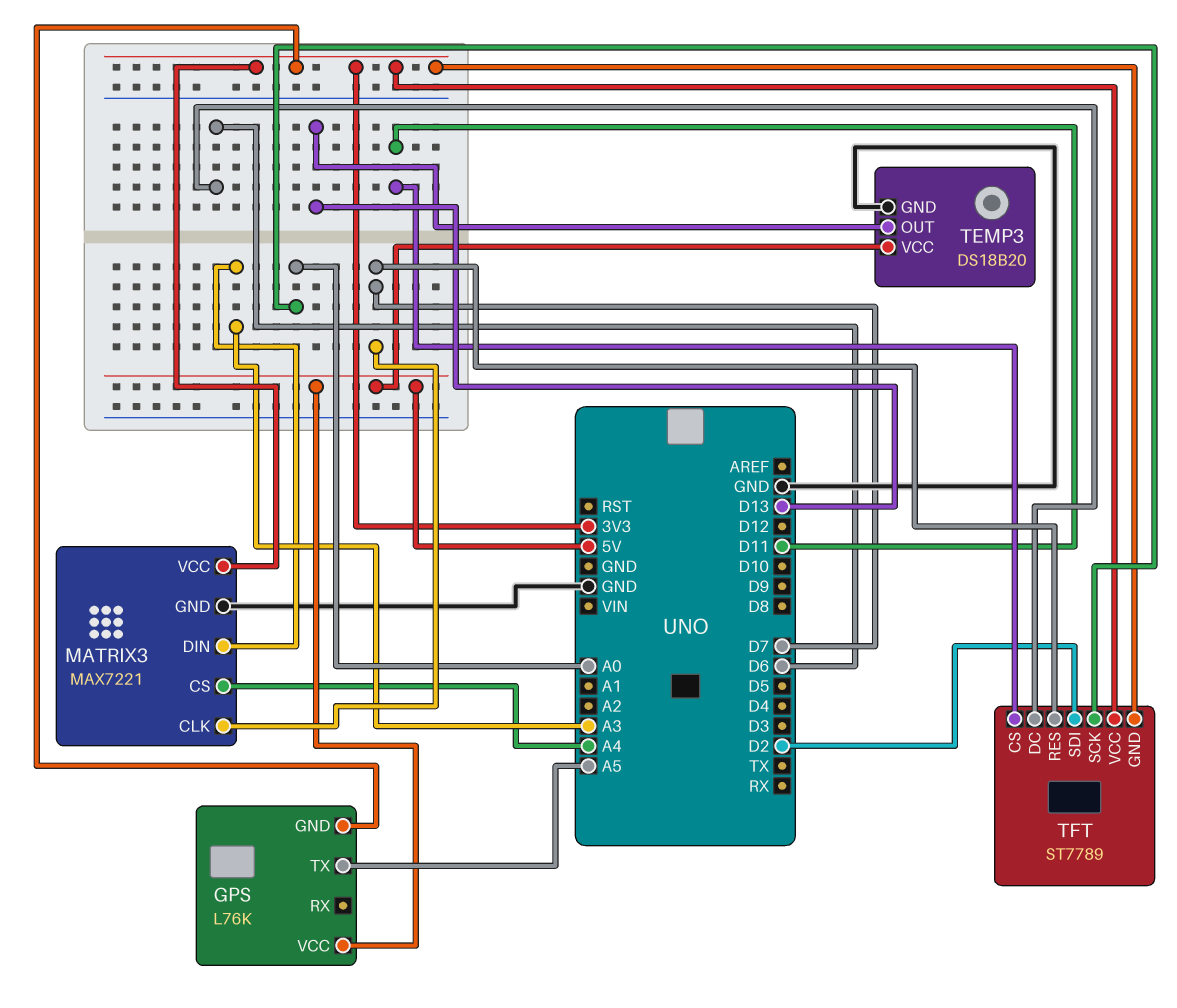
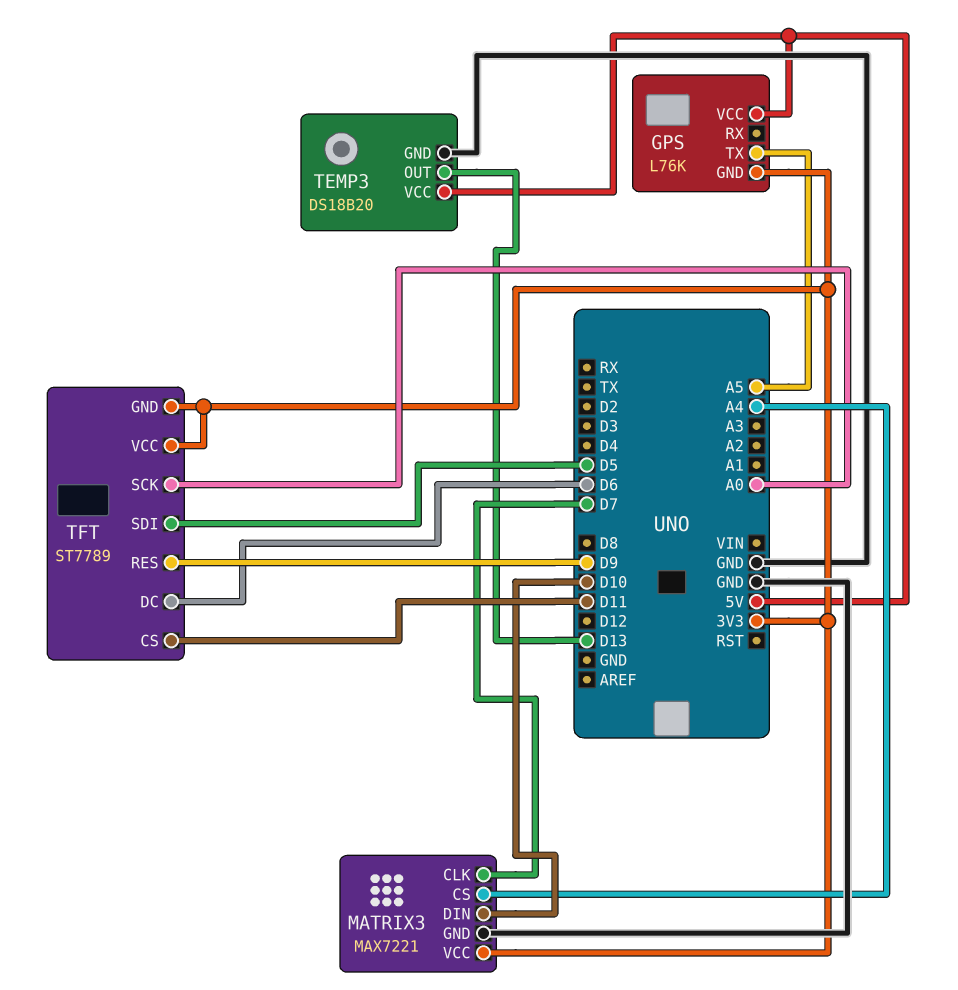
MATRIX3 pin DIN: A3 -> D10
TFT pin RES: D7 -> D9
TFT pin SDI: D2 -> D5

